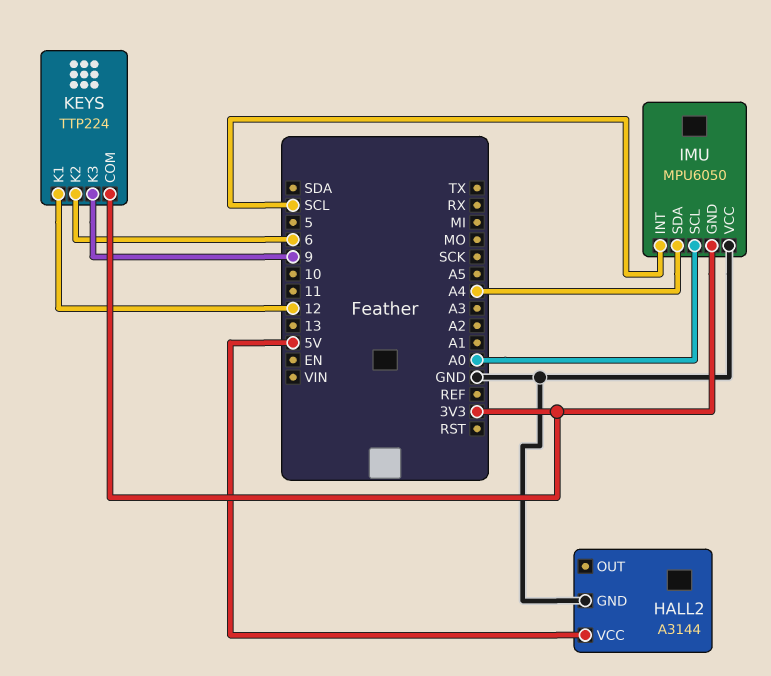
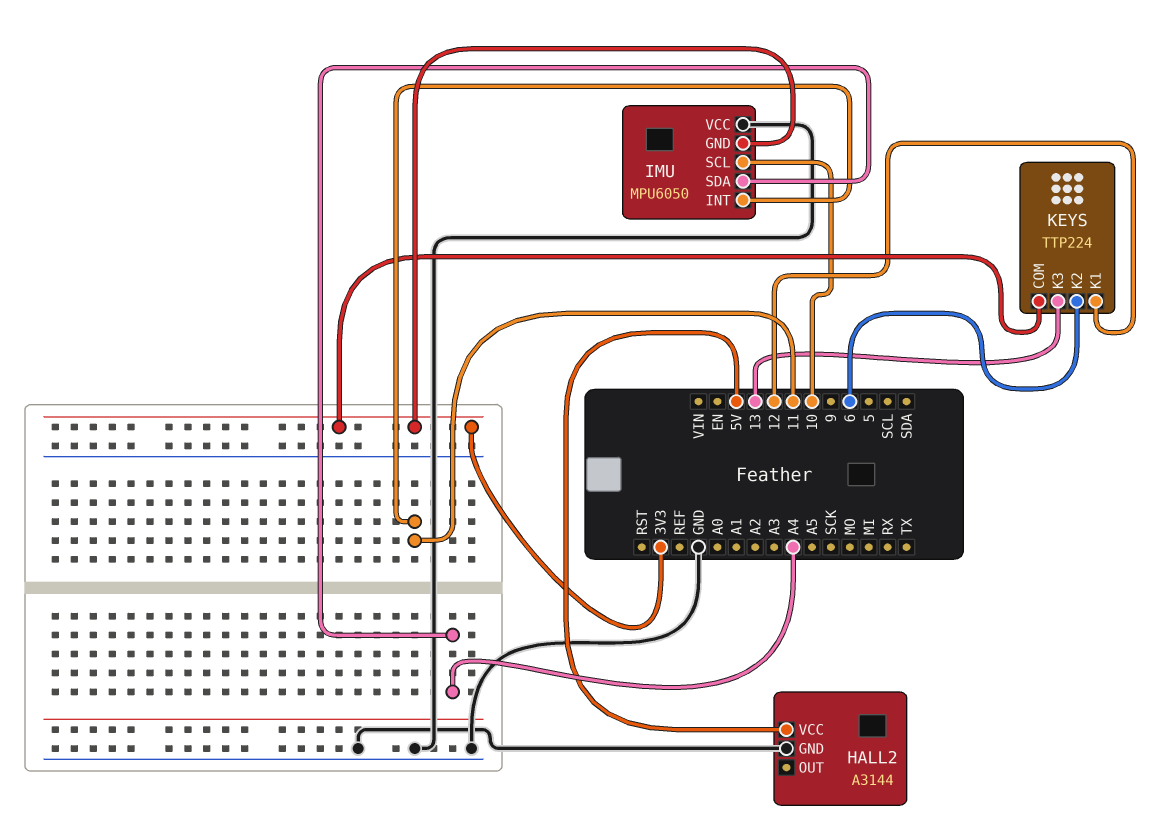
IMU pin INT: SCL -> 11
IMU pin SCL: A0 -> 10
KEYS pin K3: 9 -> 13

